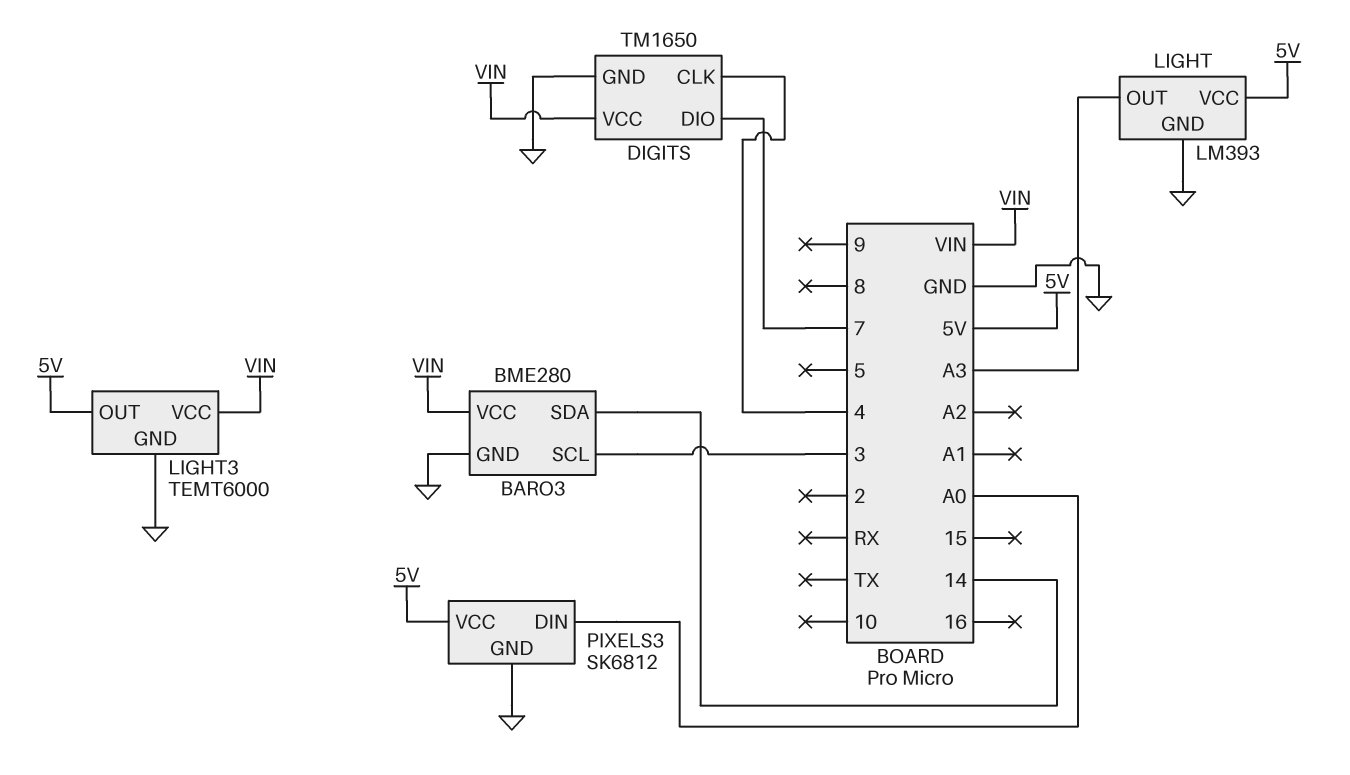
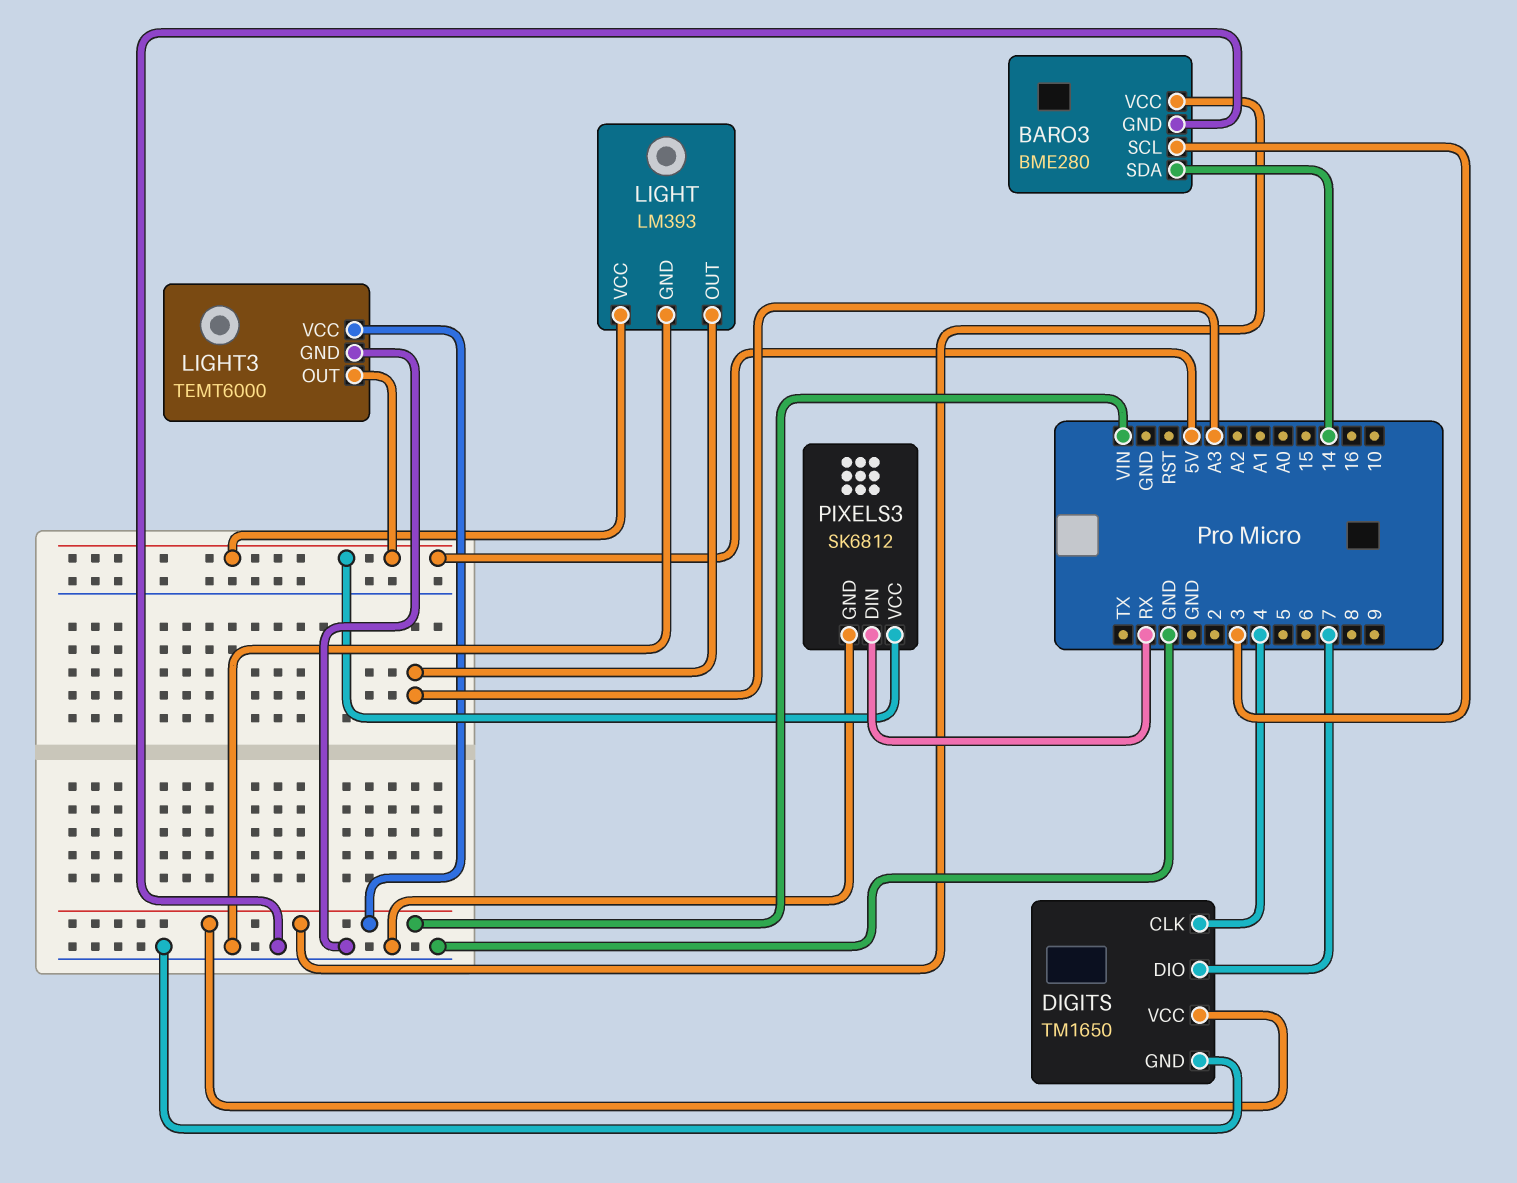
PIXELS3 pin DIN: A0 -> RX

